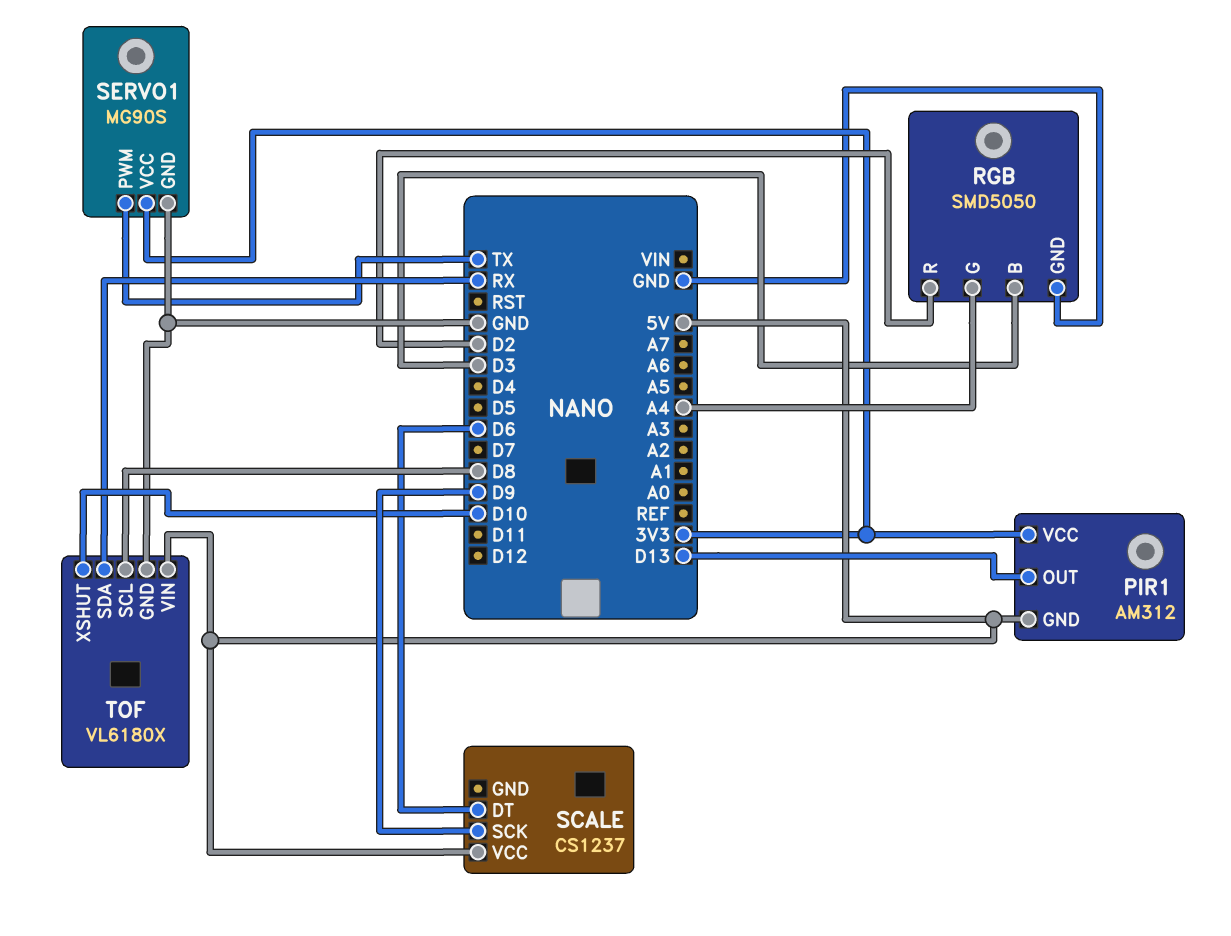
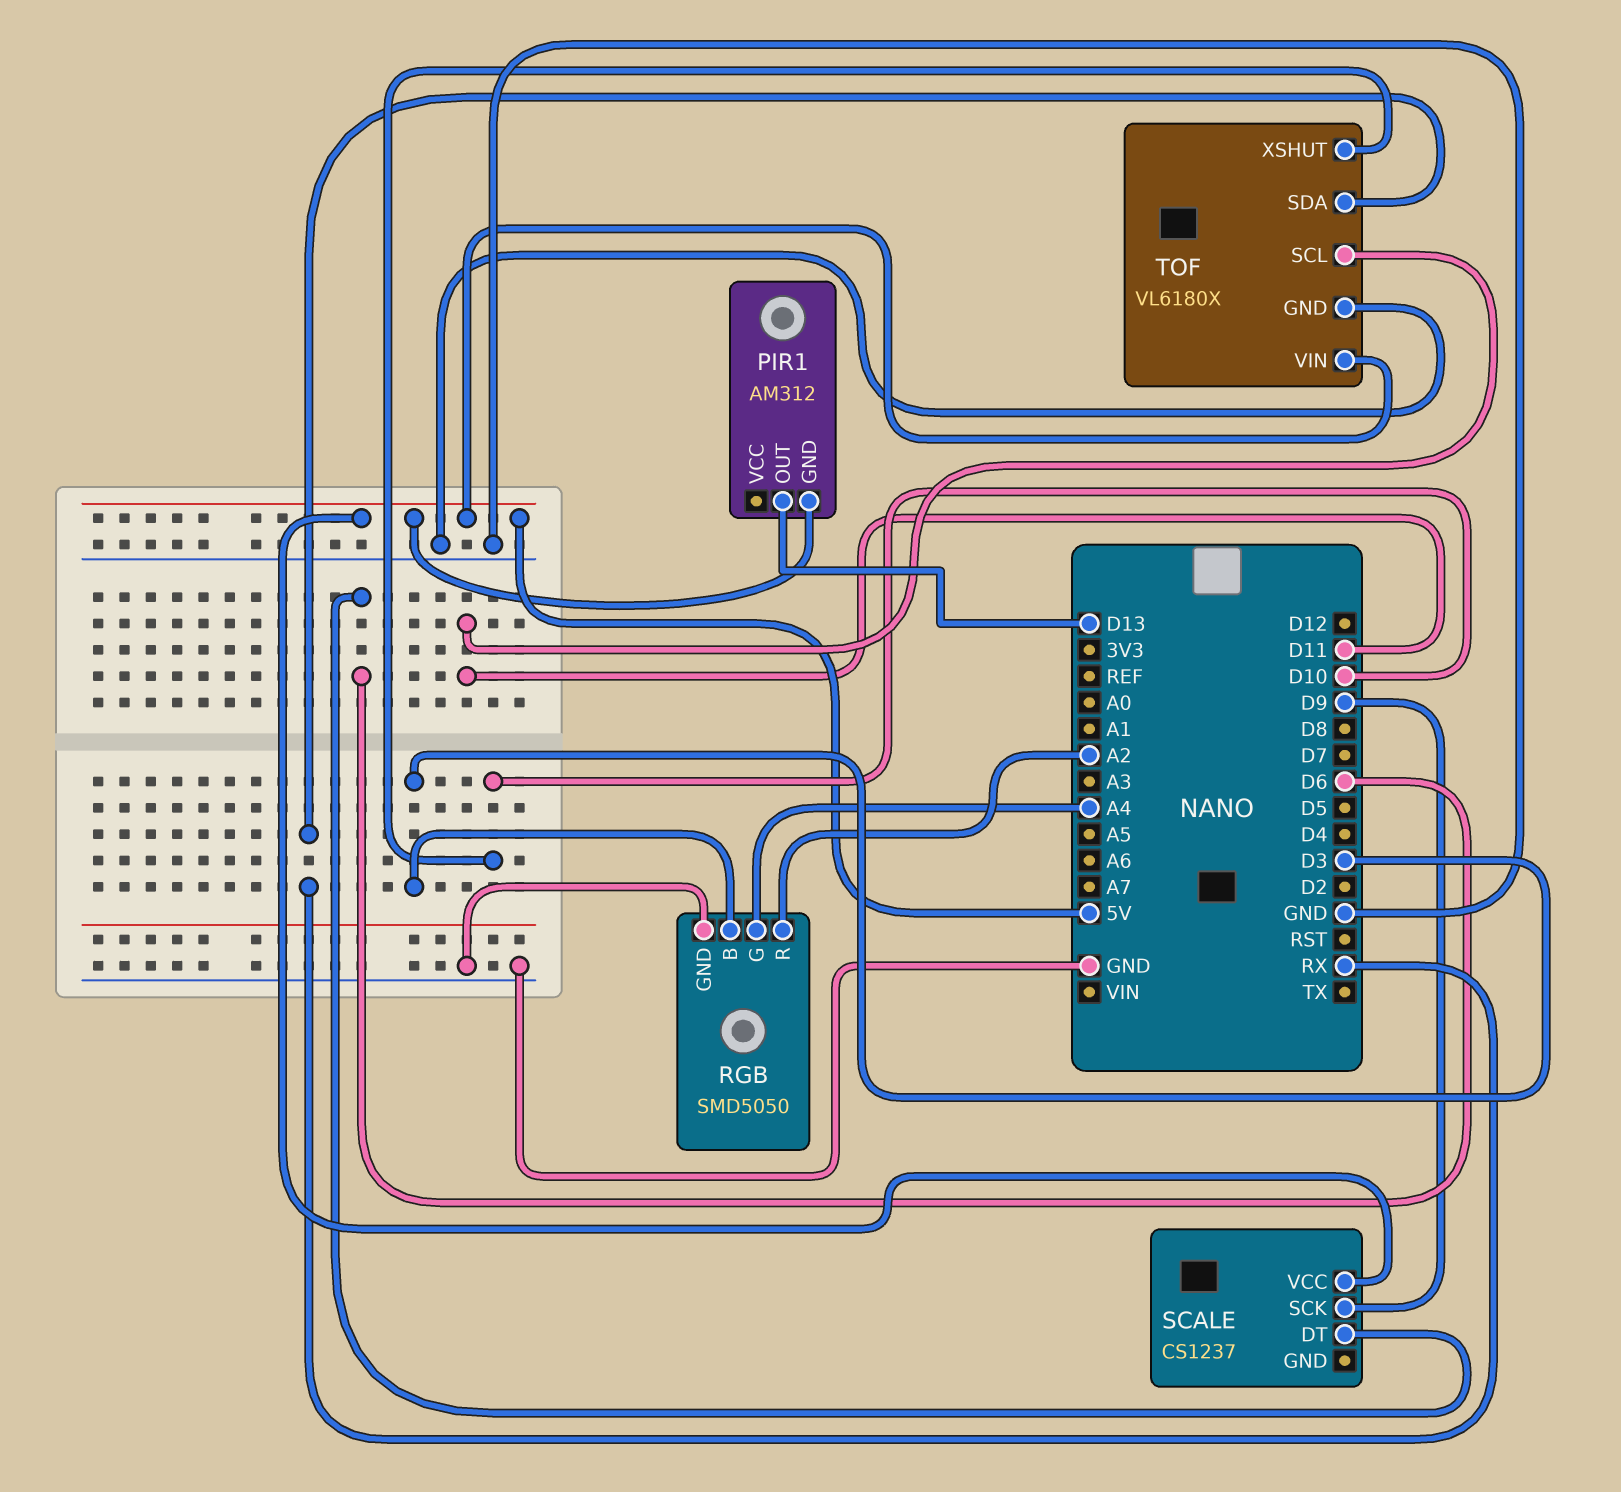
PIR1 pin VCC: 3V3 -> none
RGB pin R: D2 -> A2
SERVO1: MG90S -> none
SERVO1 pin GND: GND -> none
SERVO1 pin PWM: TX -> none
SERVO1 pin VCC: 3V3 -> none
TOF pin SCL: D8 -> D11

